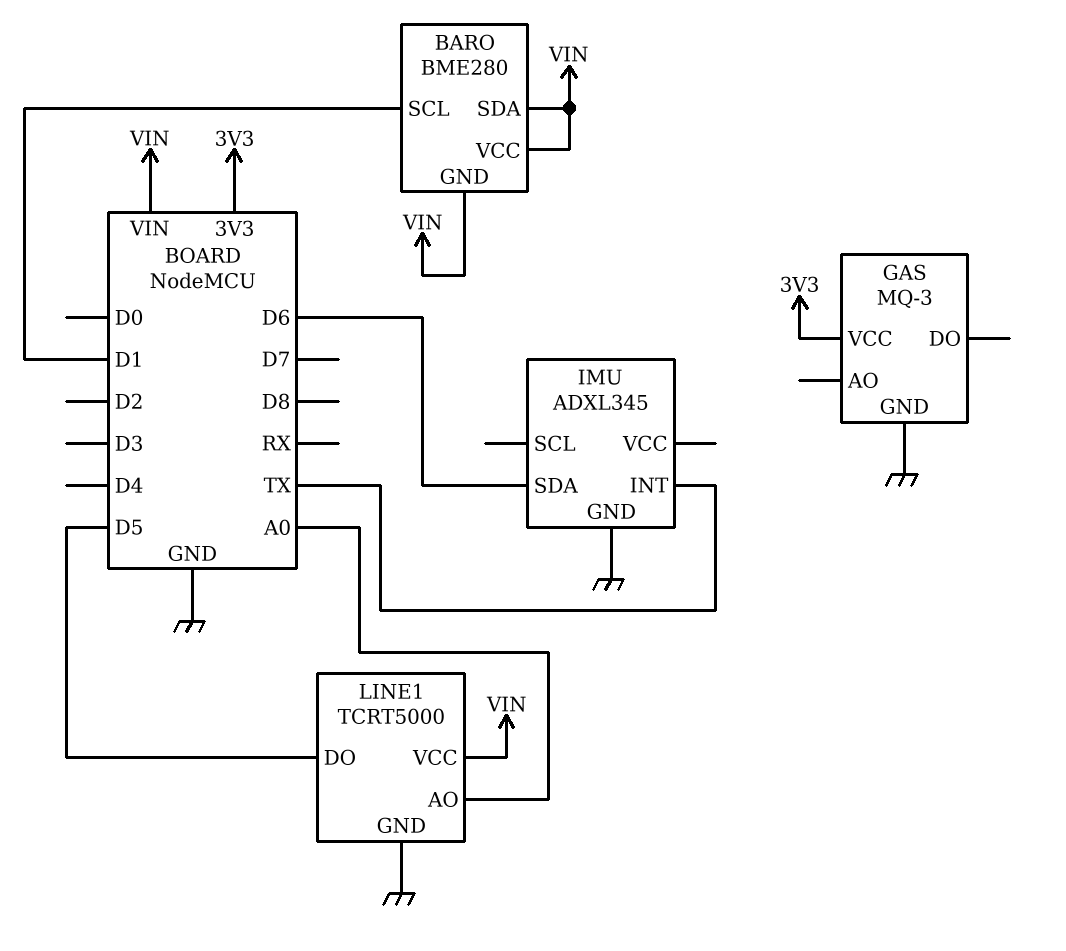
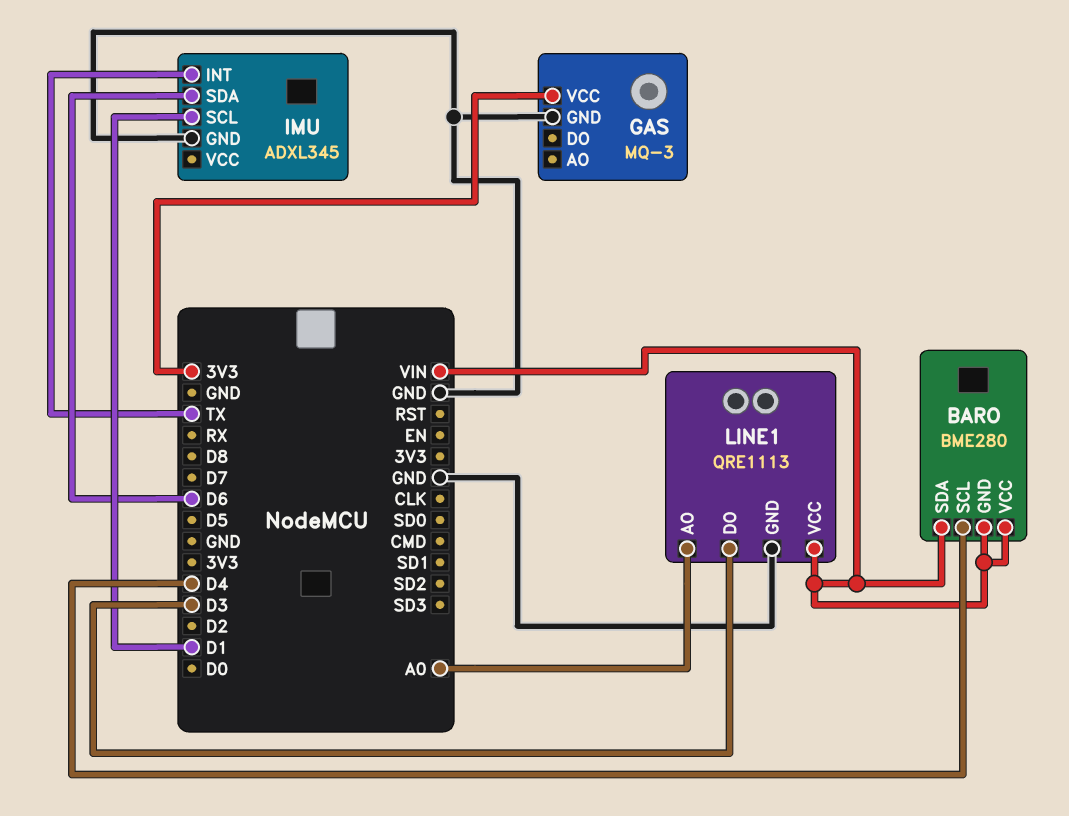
BARO pin SCL: D1 -> D4
IMU pin SCL: none -> D1
LINE1: TCRT5000 -> QRE1113
LINE1 pin DO: D5 -> D3

